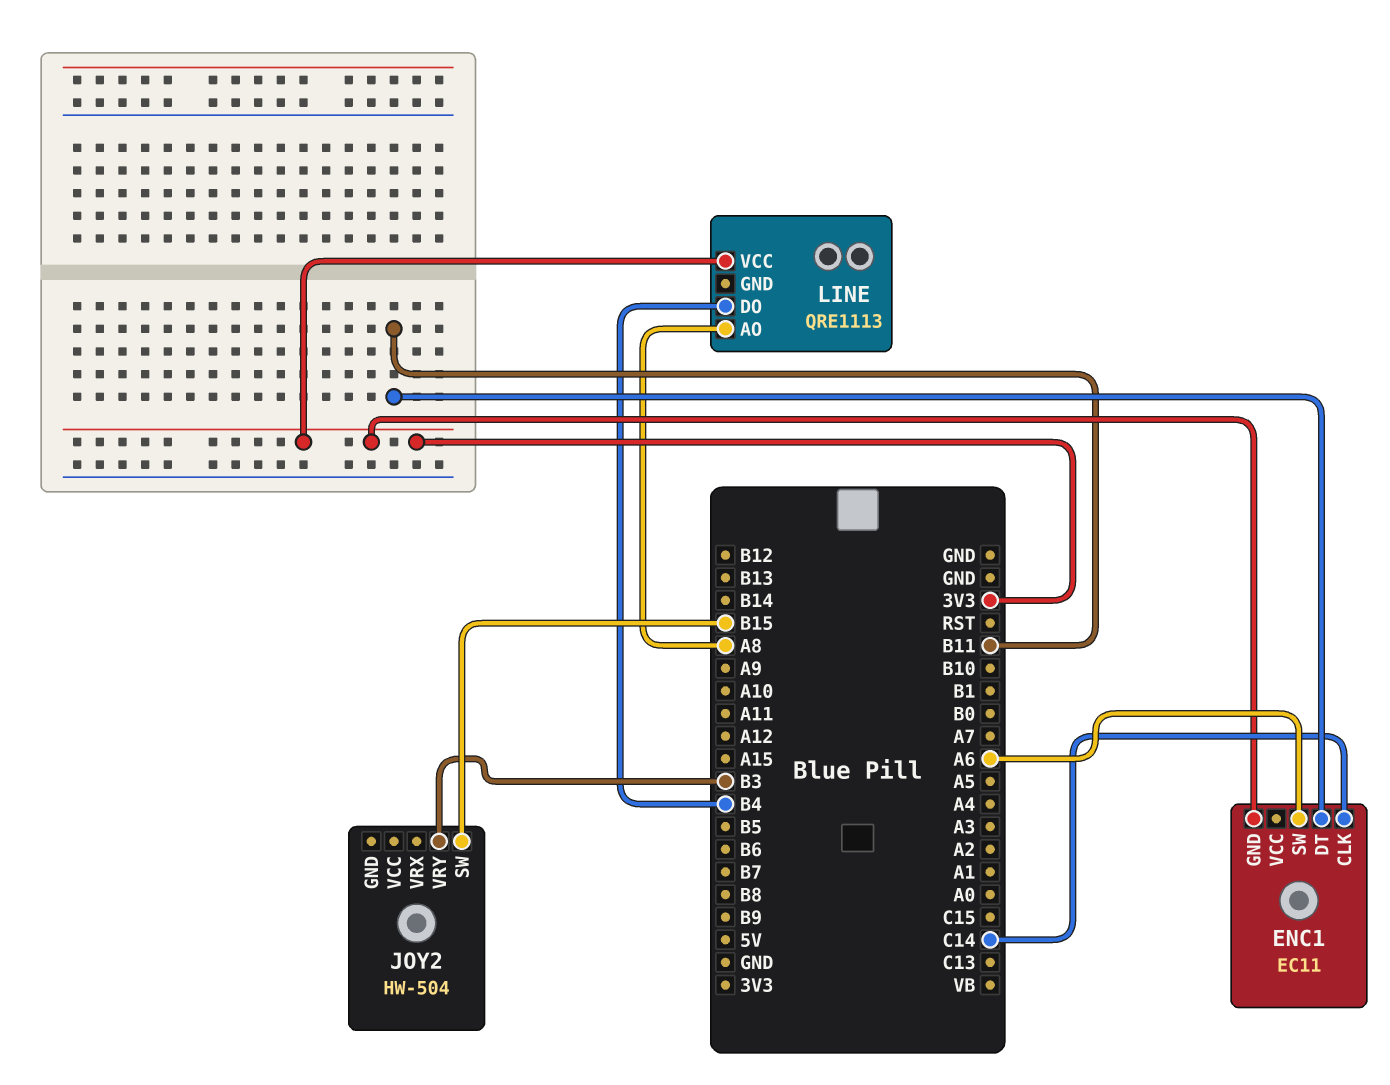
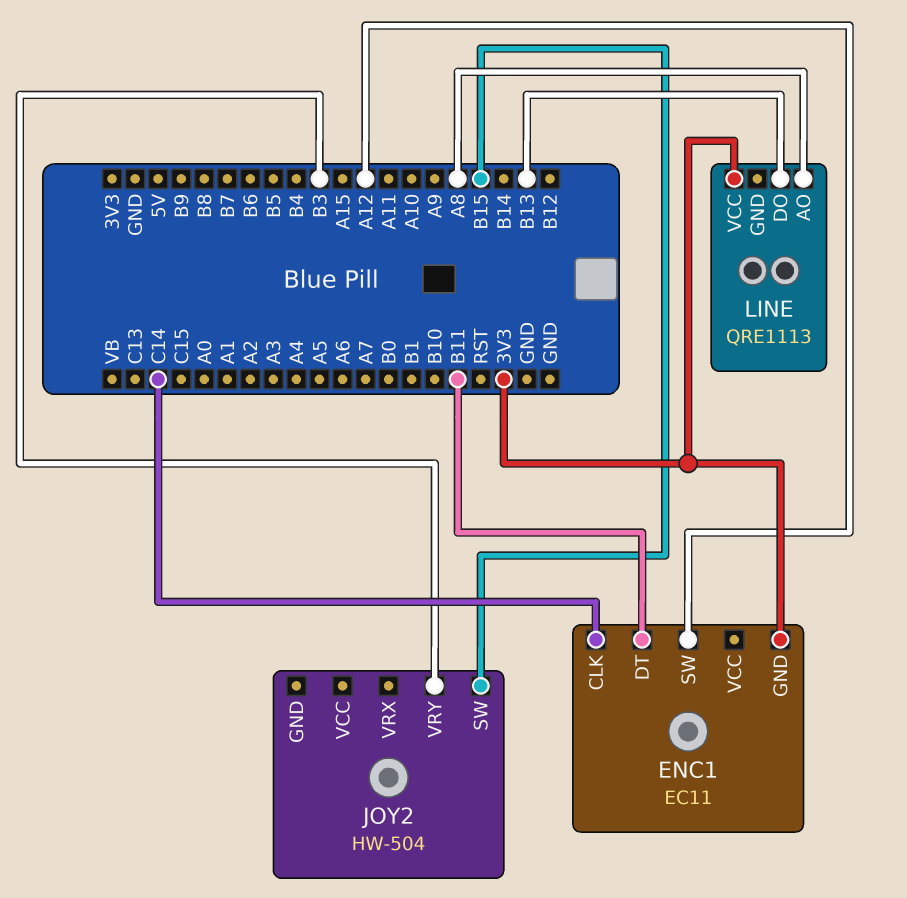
ENC1 pin SW: A6 -> A12
LINE pin DO: B4 -> B13

